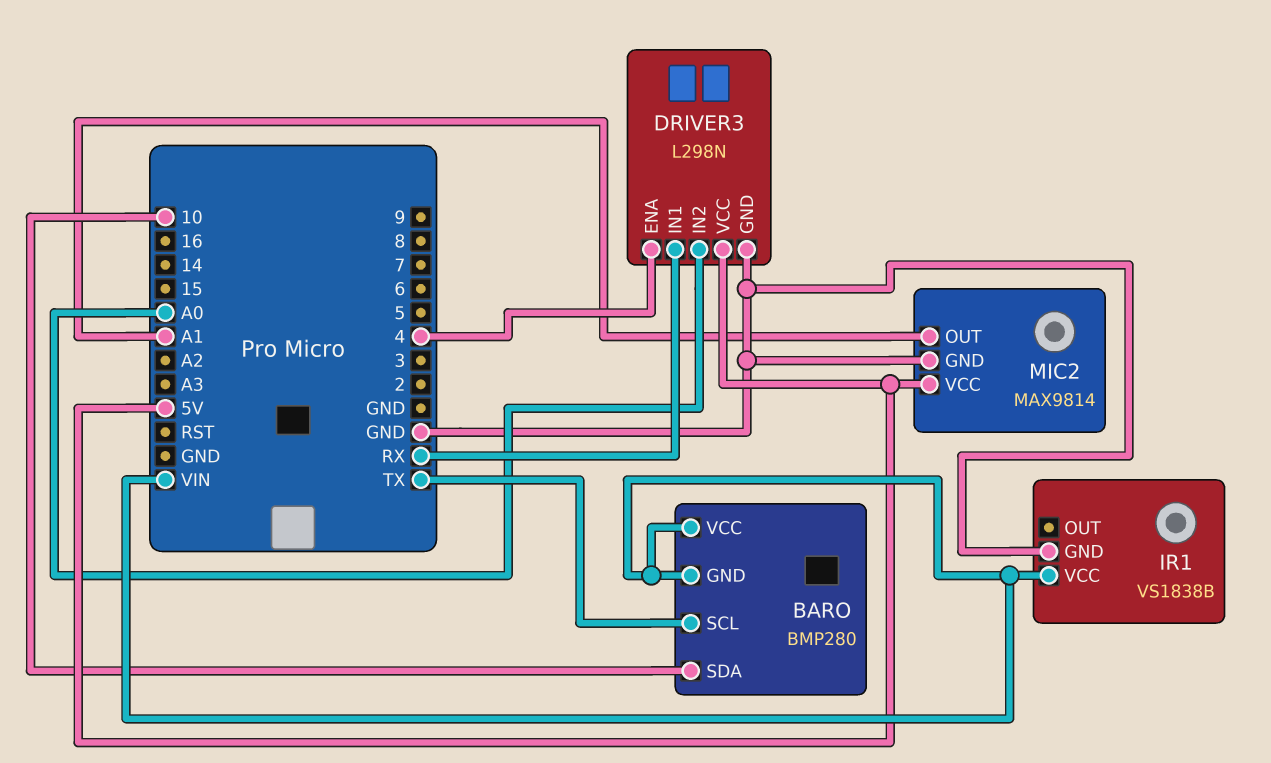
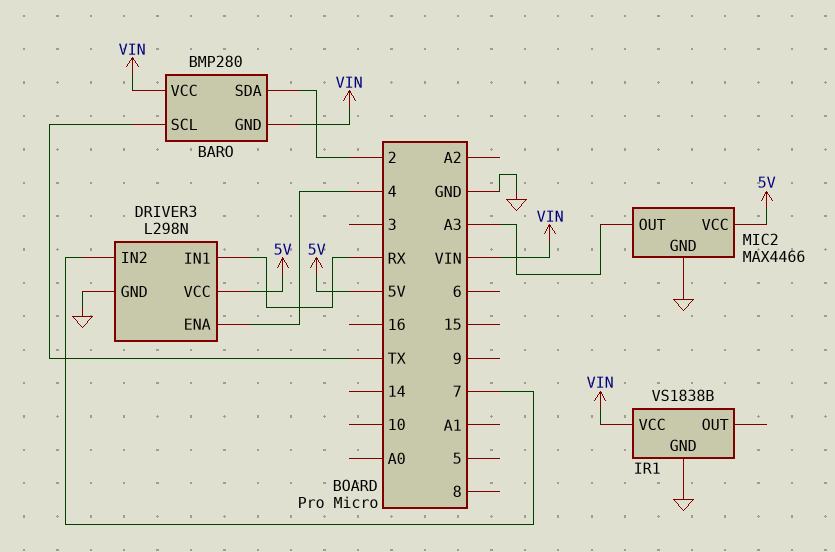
BARO pin SDA: 10 -> 2
DRIVER3 pin IN2: A0 -> 7
MIC2: MAX9814 -> MAX4466
MIC2 pin OUT: A1 -> A3

